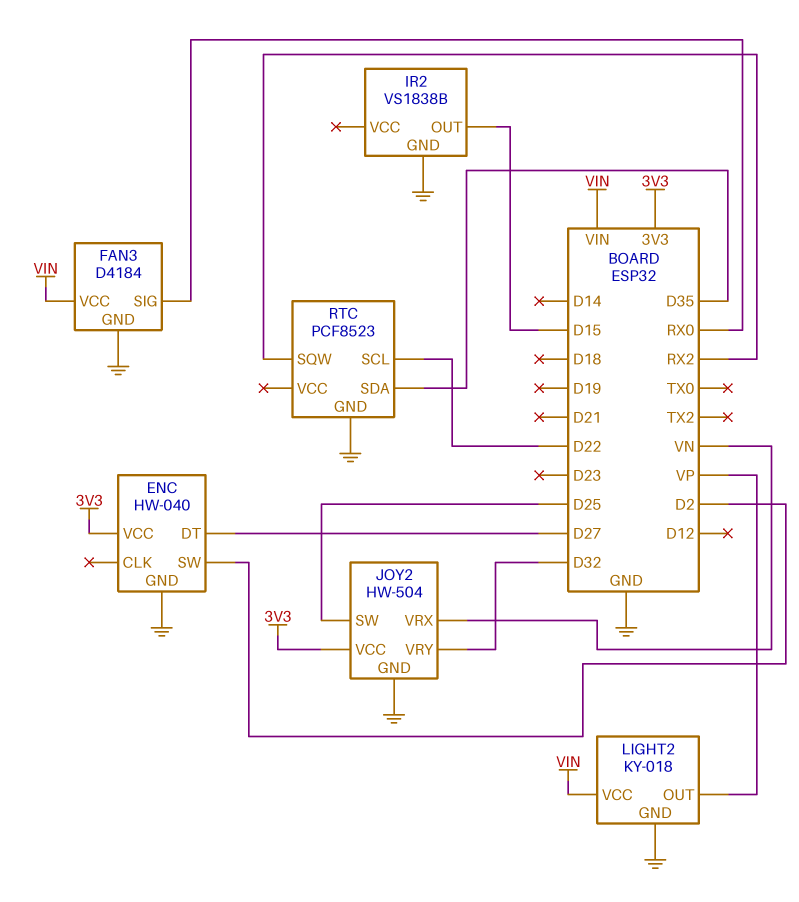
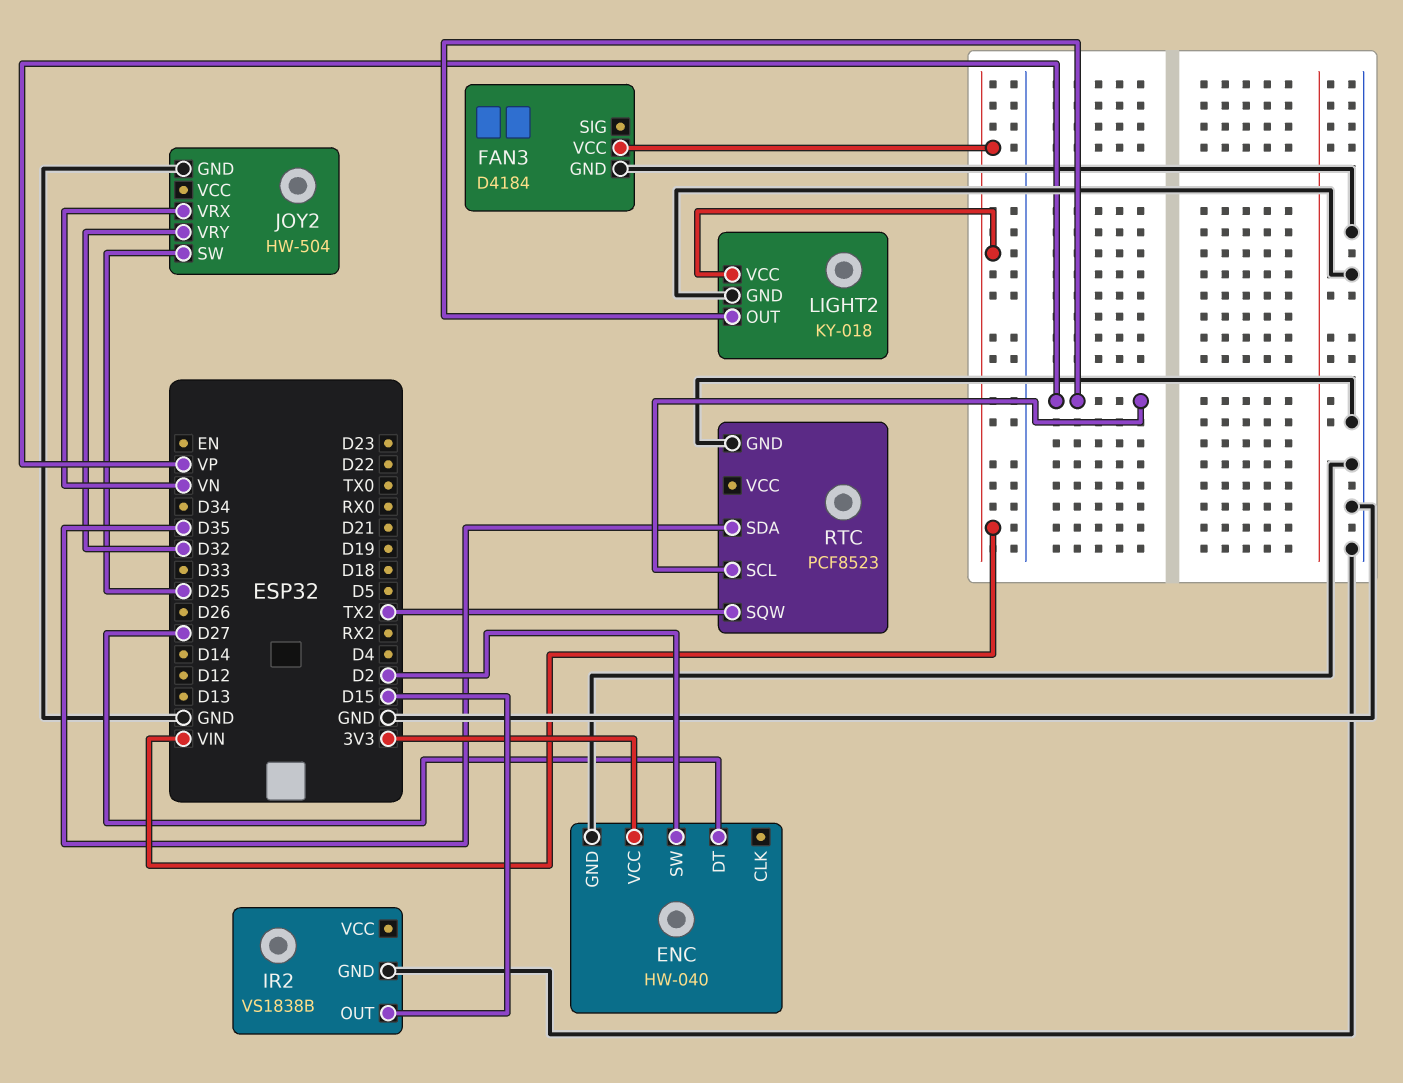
FAN3 pin SIG: RX0 -> none
JOY2 pin VCC: 3V3 -> none
RTC pin SCL: D22 -> VP
RTC pin SQW: RX2 -> TX2

